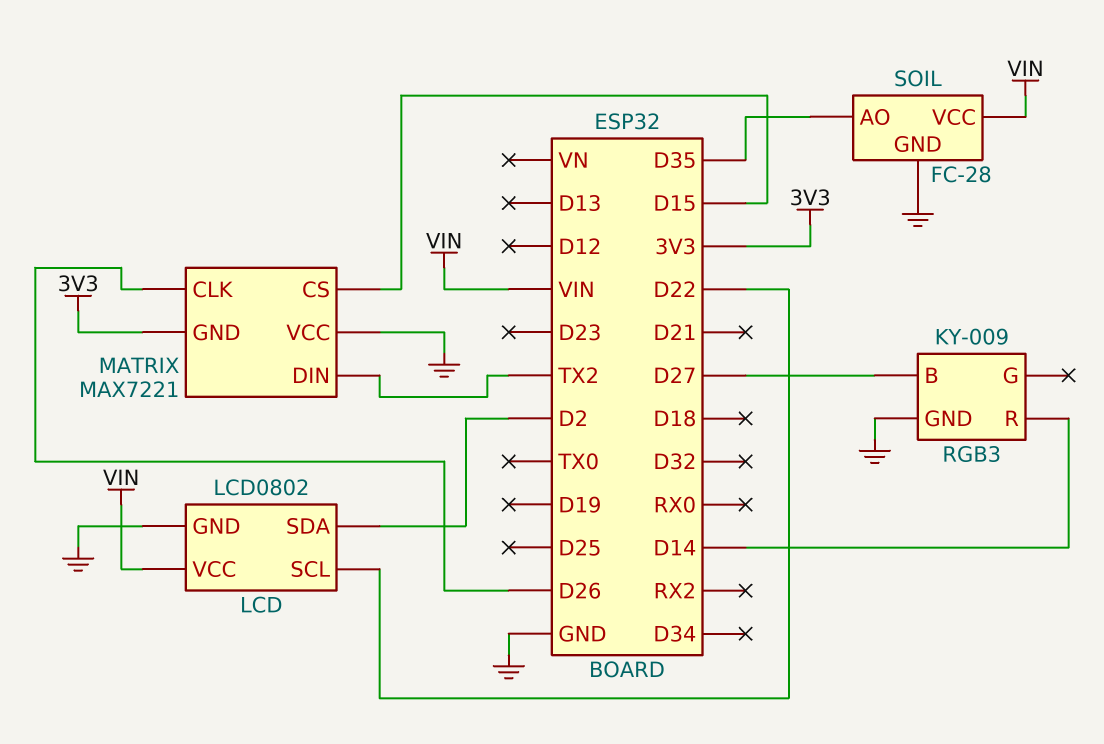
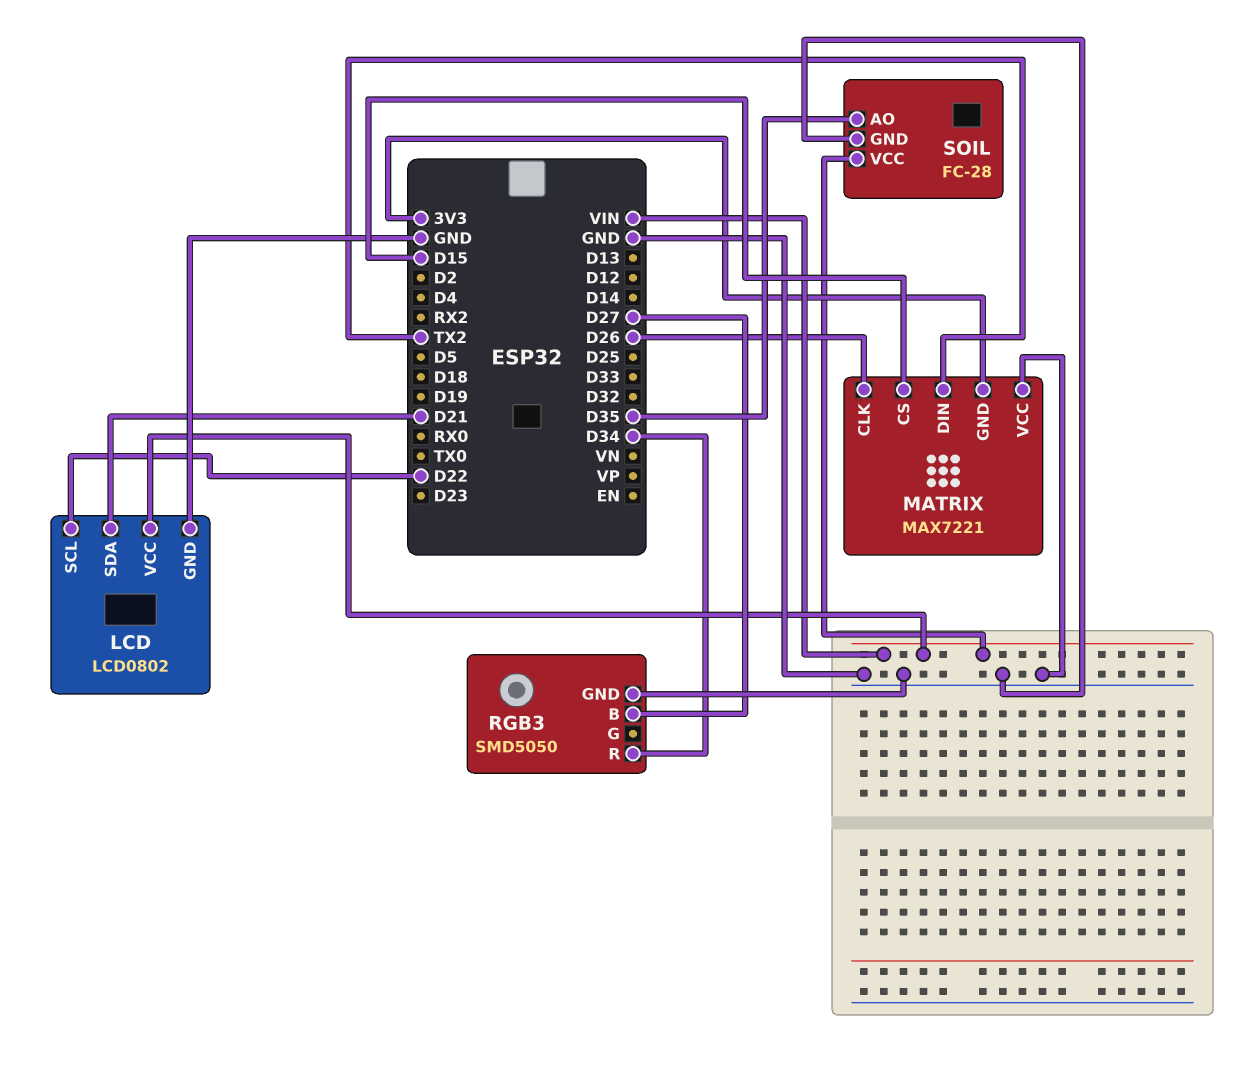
LCD pin SDA: D2 -> D21
RGB3: KY-009 -> SMD5050
RGB3 pin R: D14 -> D34

